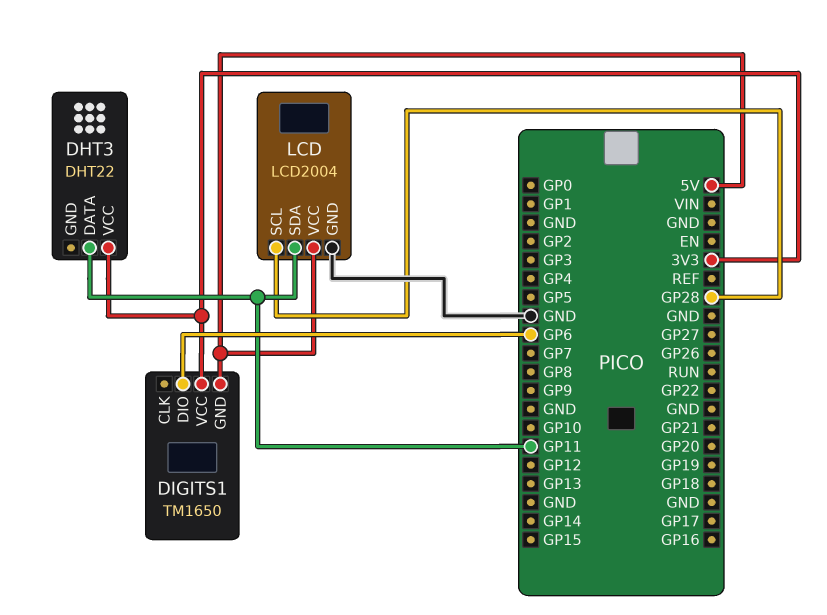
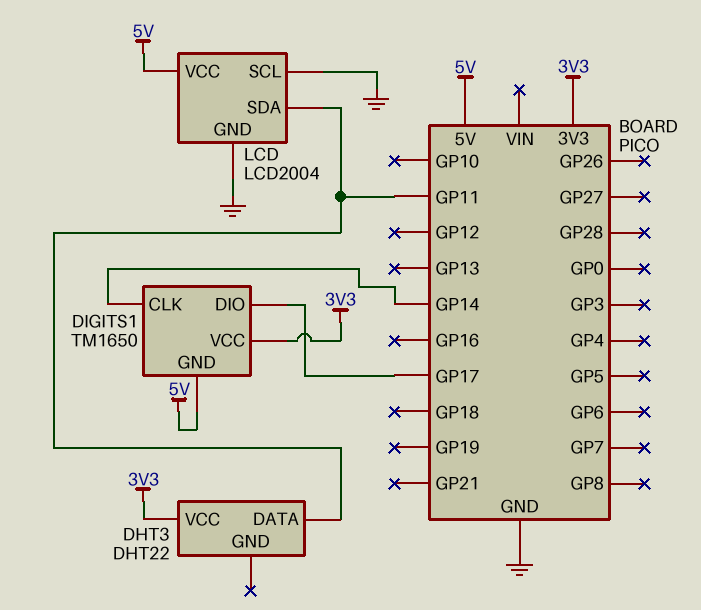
DIGITS1 pin CLK: none -> GP14
DIGITS1 pin DIO: GP6 -> GP17
LCD pin SCL: GP28 -> GND

